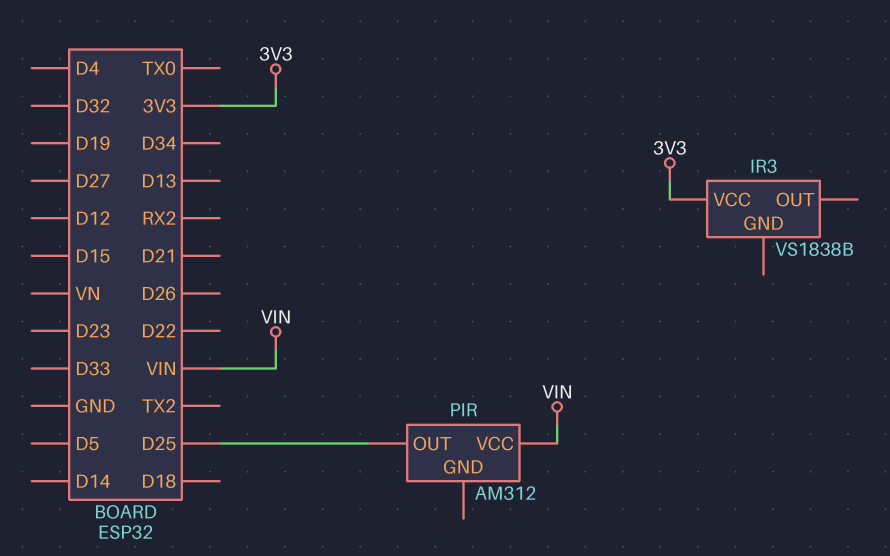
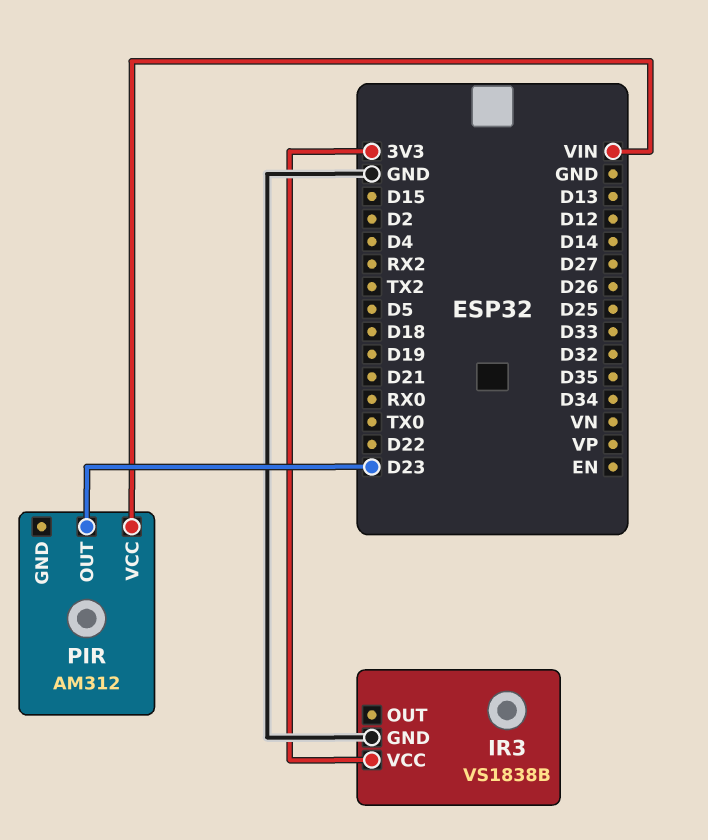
IR3 pin GND: none -> GND
PIR pin OUT: D25 -> D23

